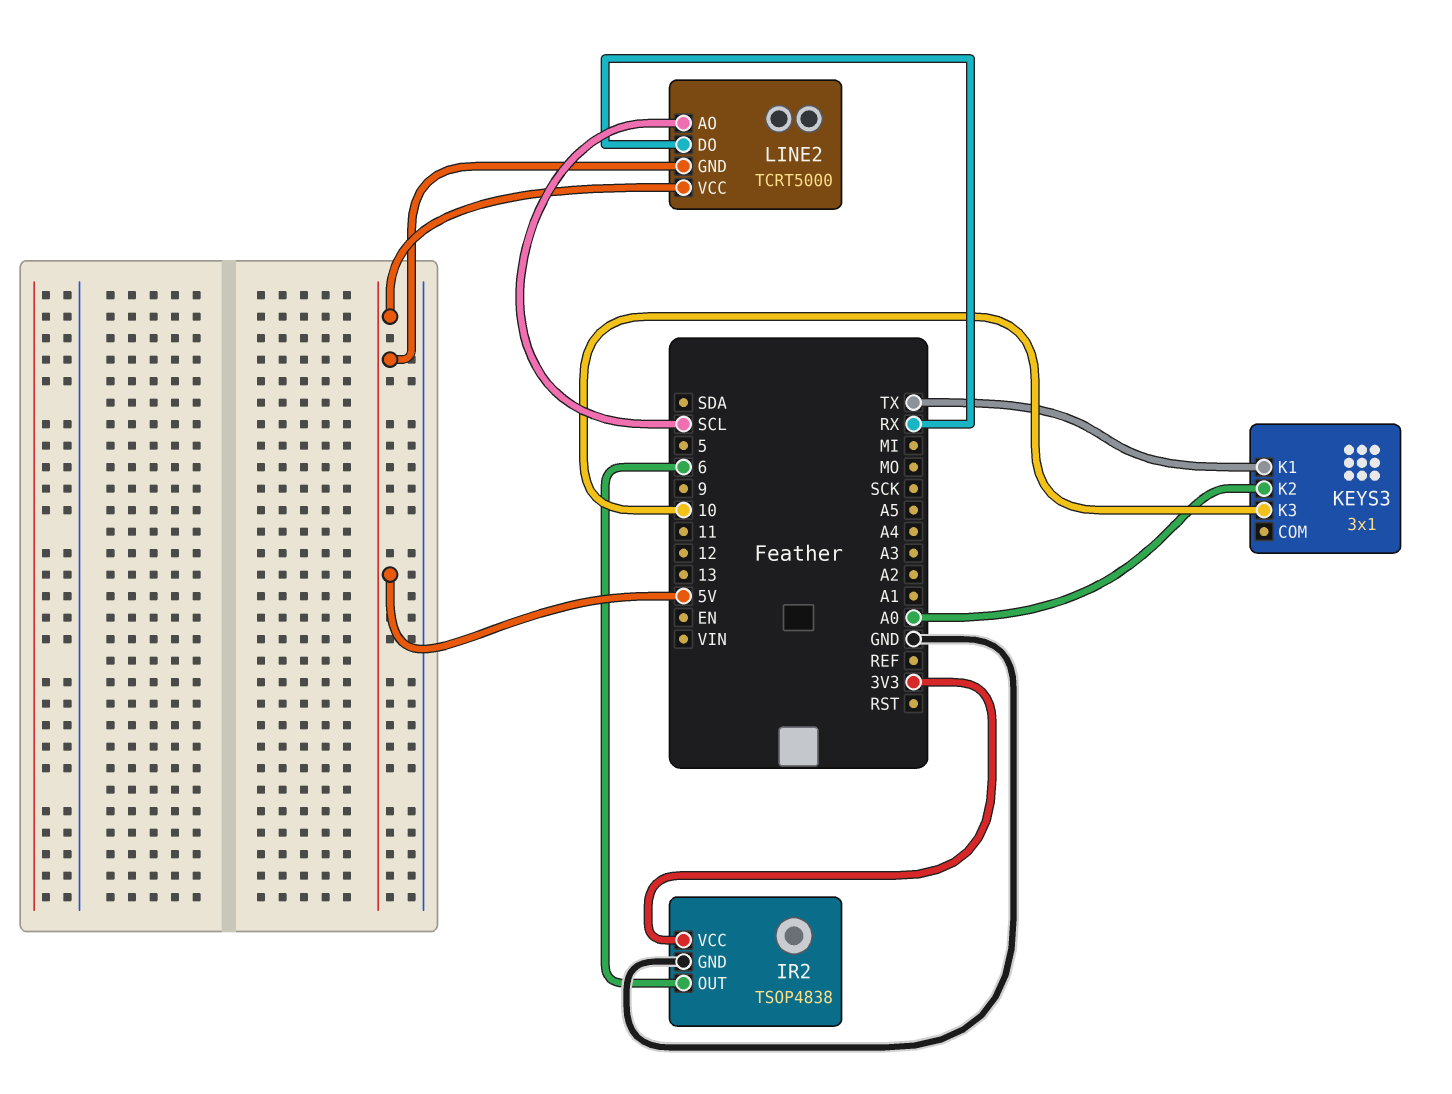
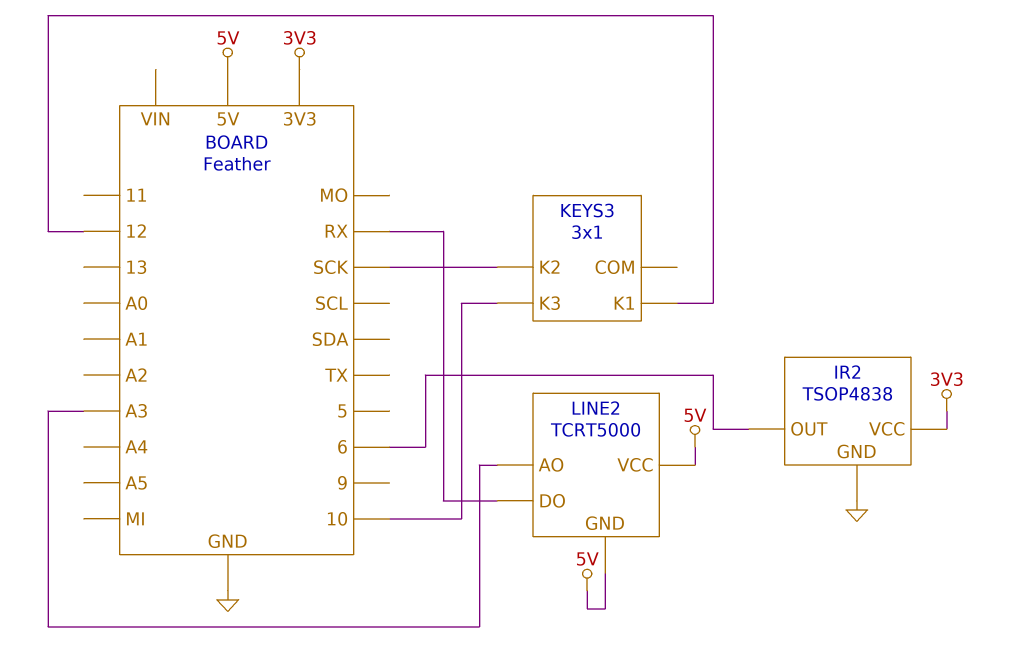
KEYS3 pin K1: TX -> 12
KEYS3 pin K2: A0 -> SCK
LINE2 pin AO: SCL -> A3

